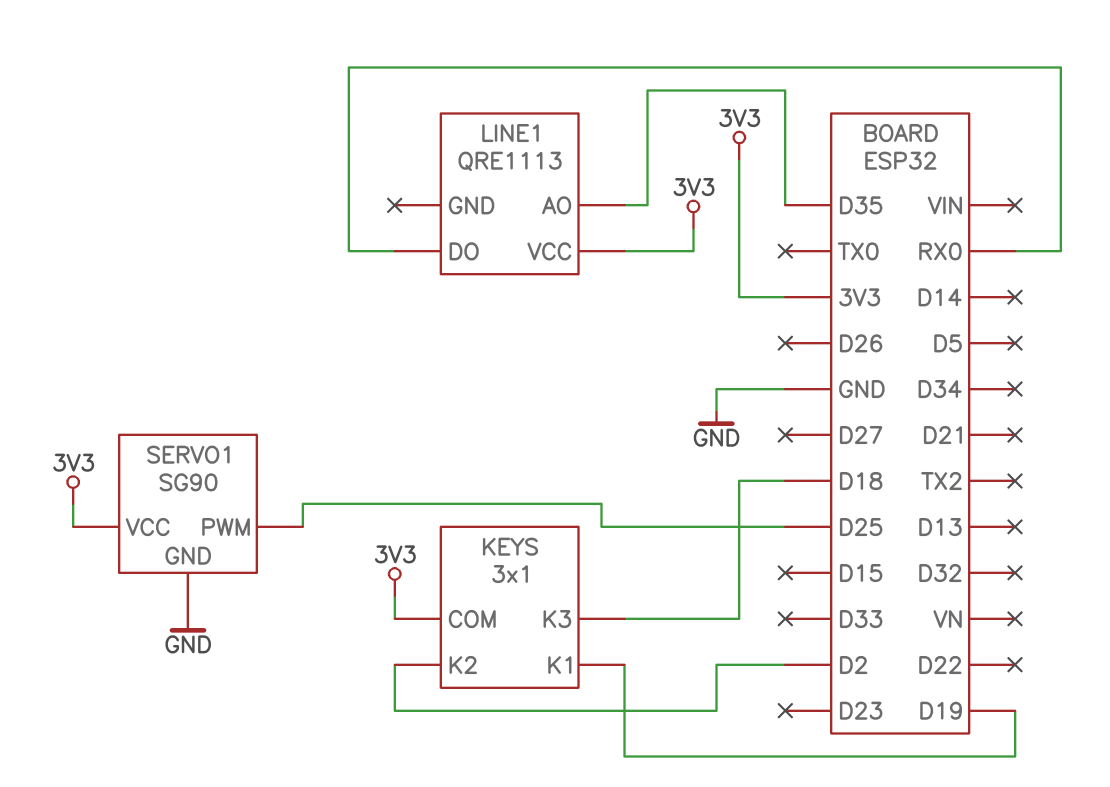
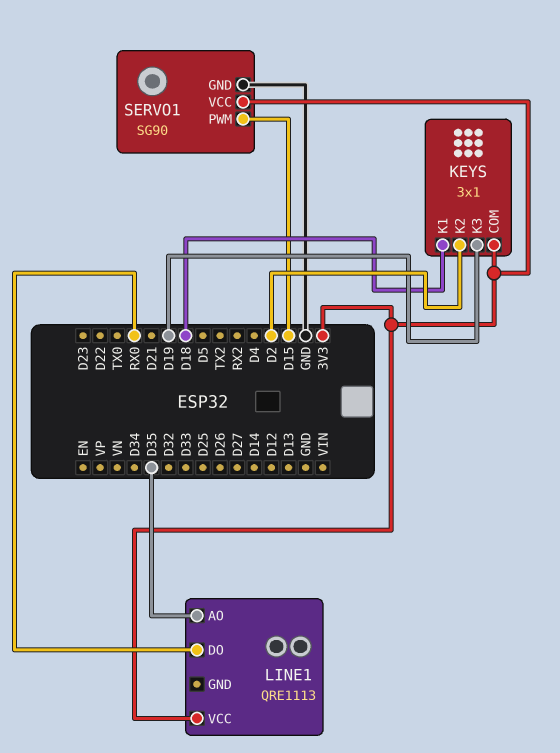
KEYS pin K1: D19 -> D18
KEYS pin K3: D18 -> D19
SERVO1 pin PWM: D25 -> D15

